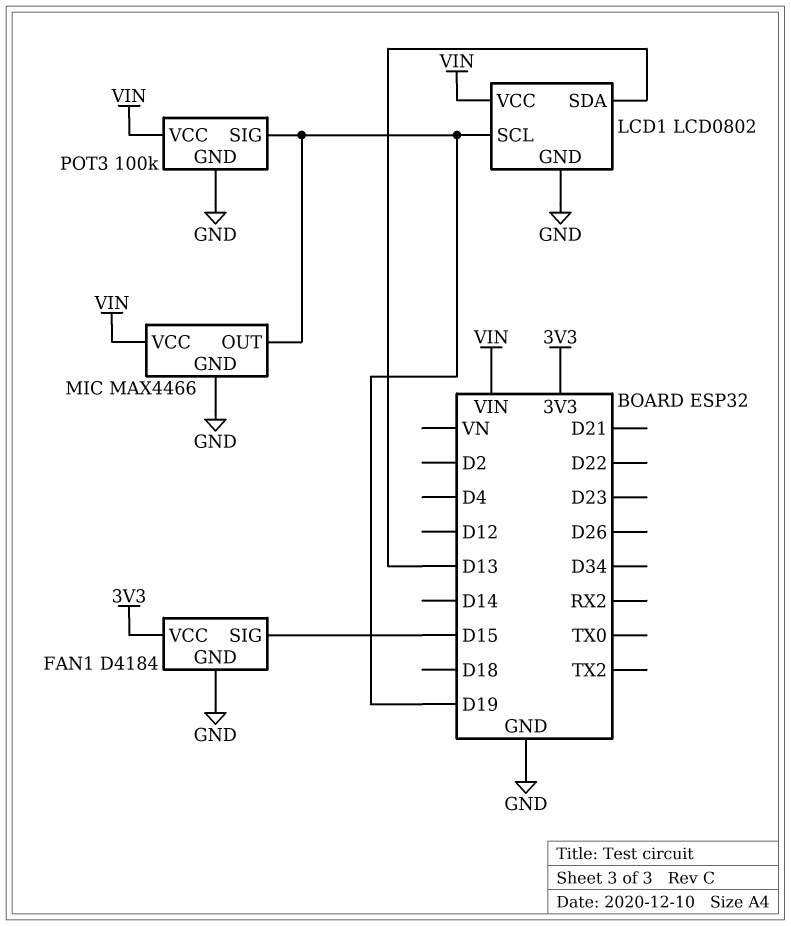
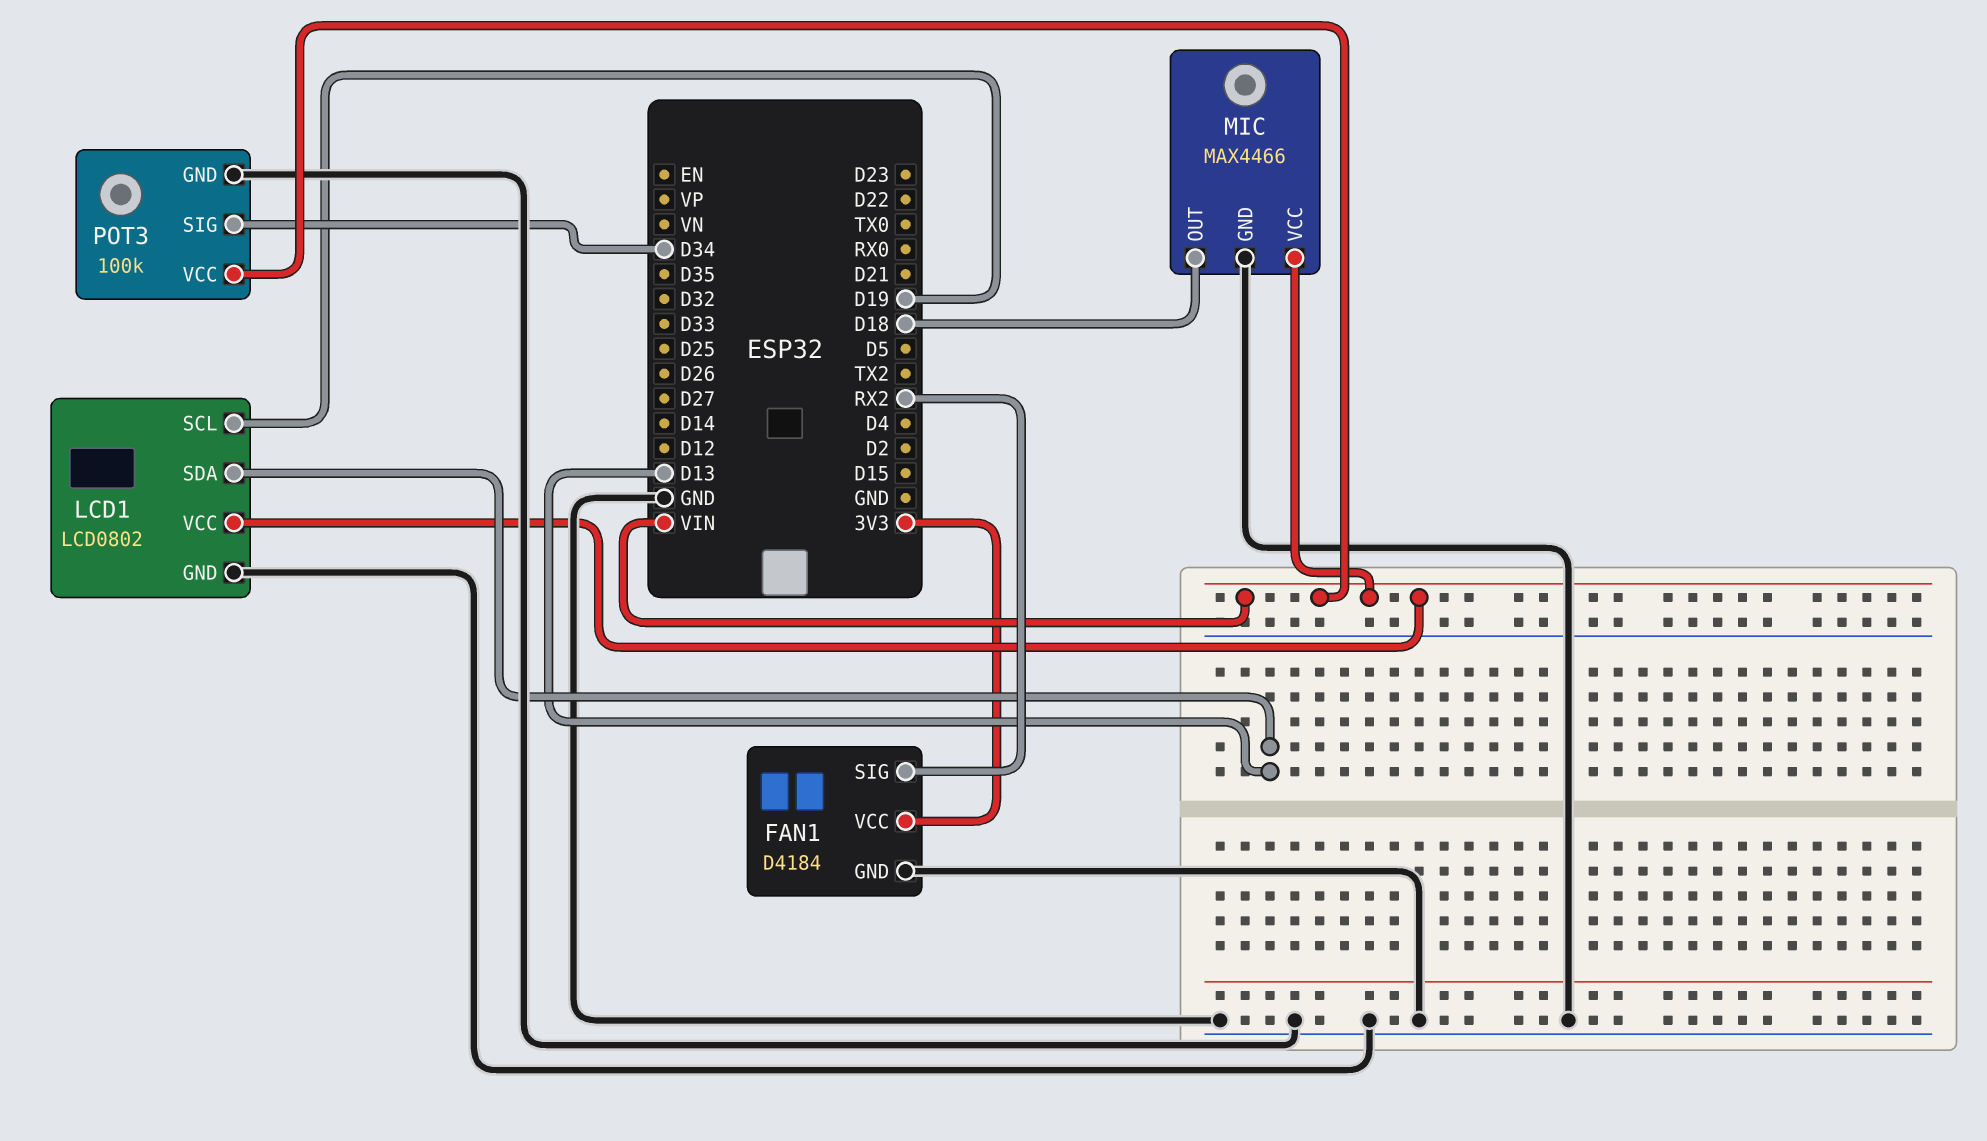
FAN1 pin SIG: D15 -> RX2
MIC pin OUT: D19 -> D18
POT3 pin SIG: D19 -> D34

